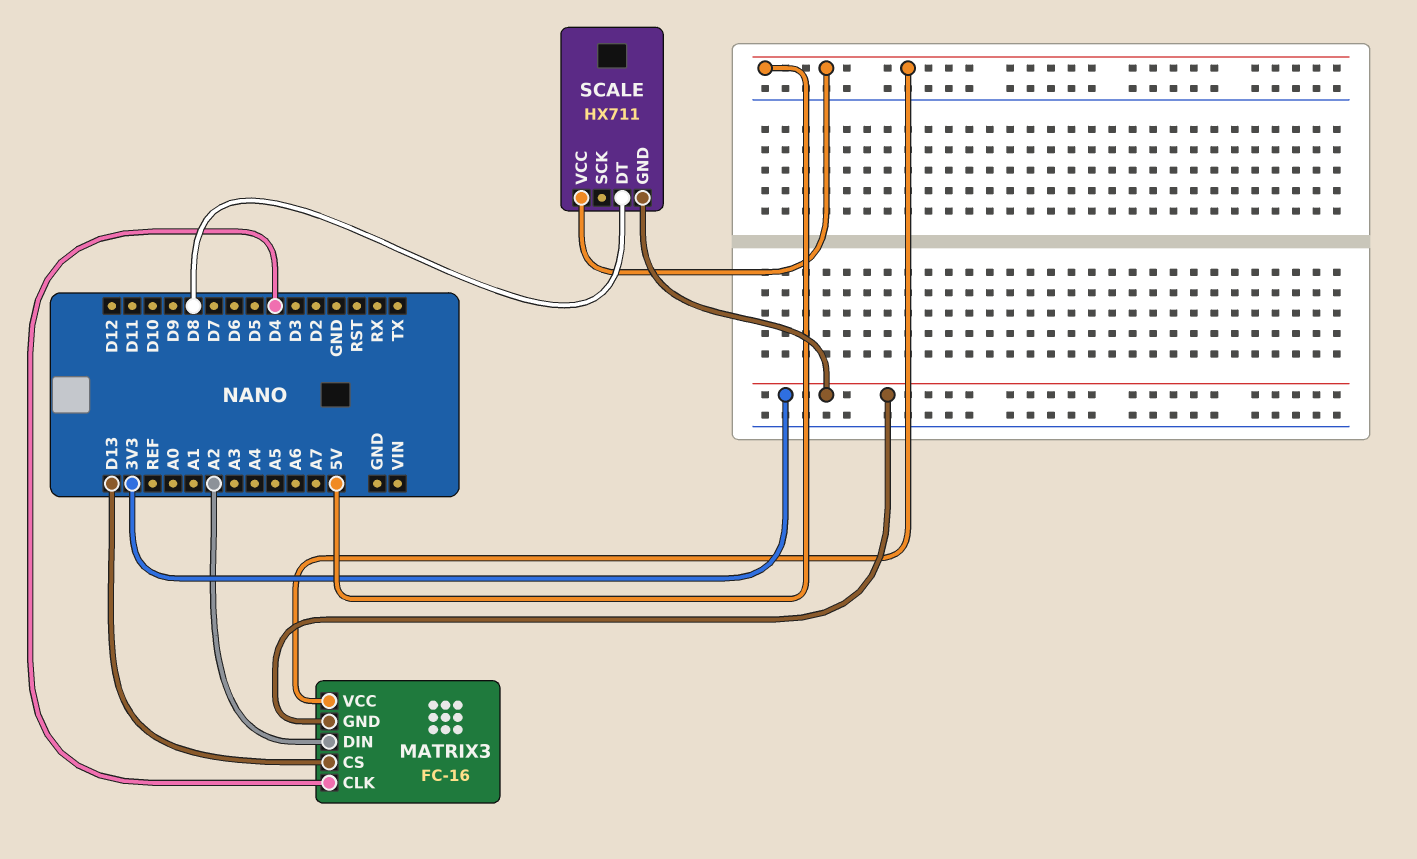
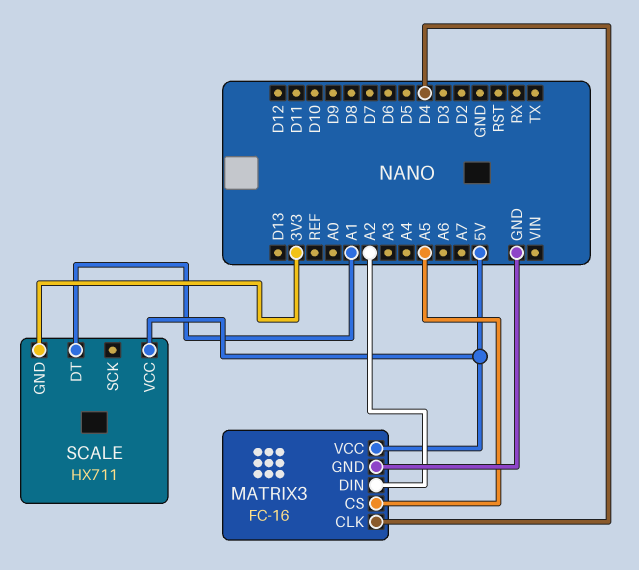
MATRIX3 pin CS: D13 -> A5
MATRIX3 pin GND: 3V3 -> GND
SCALE pin DT: D8 -> A1

